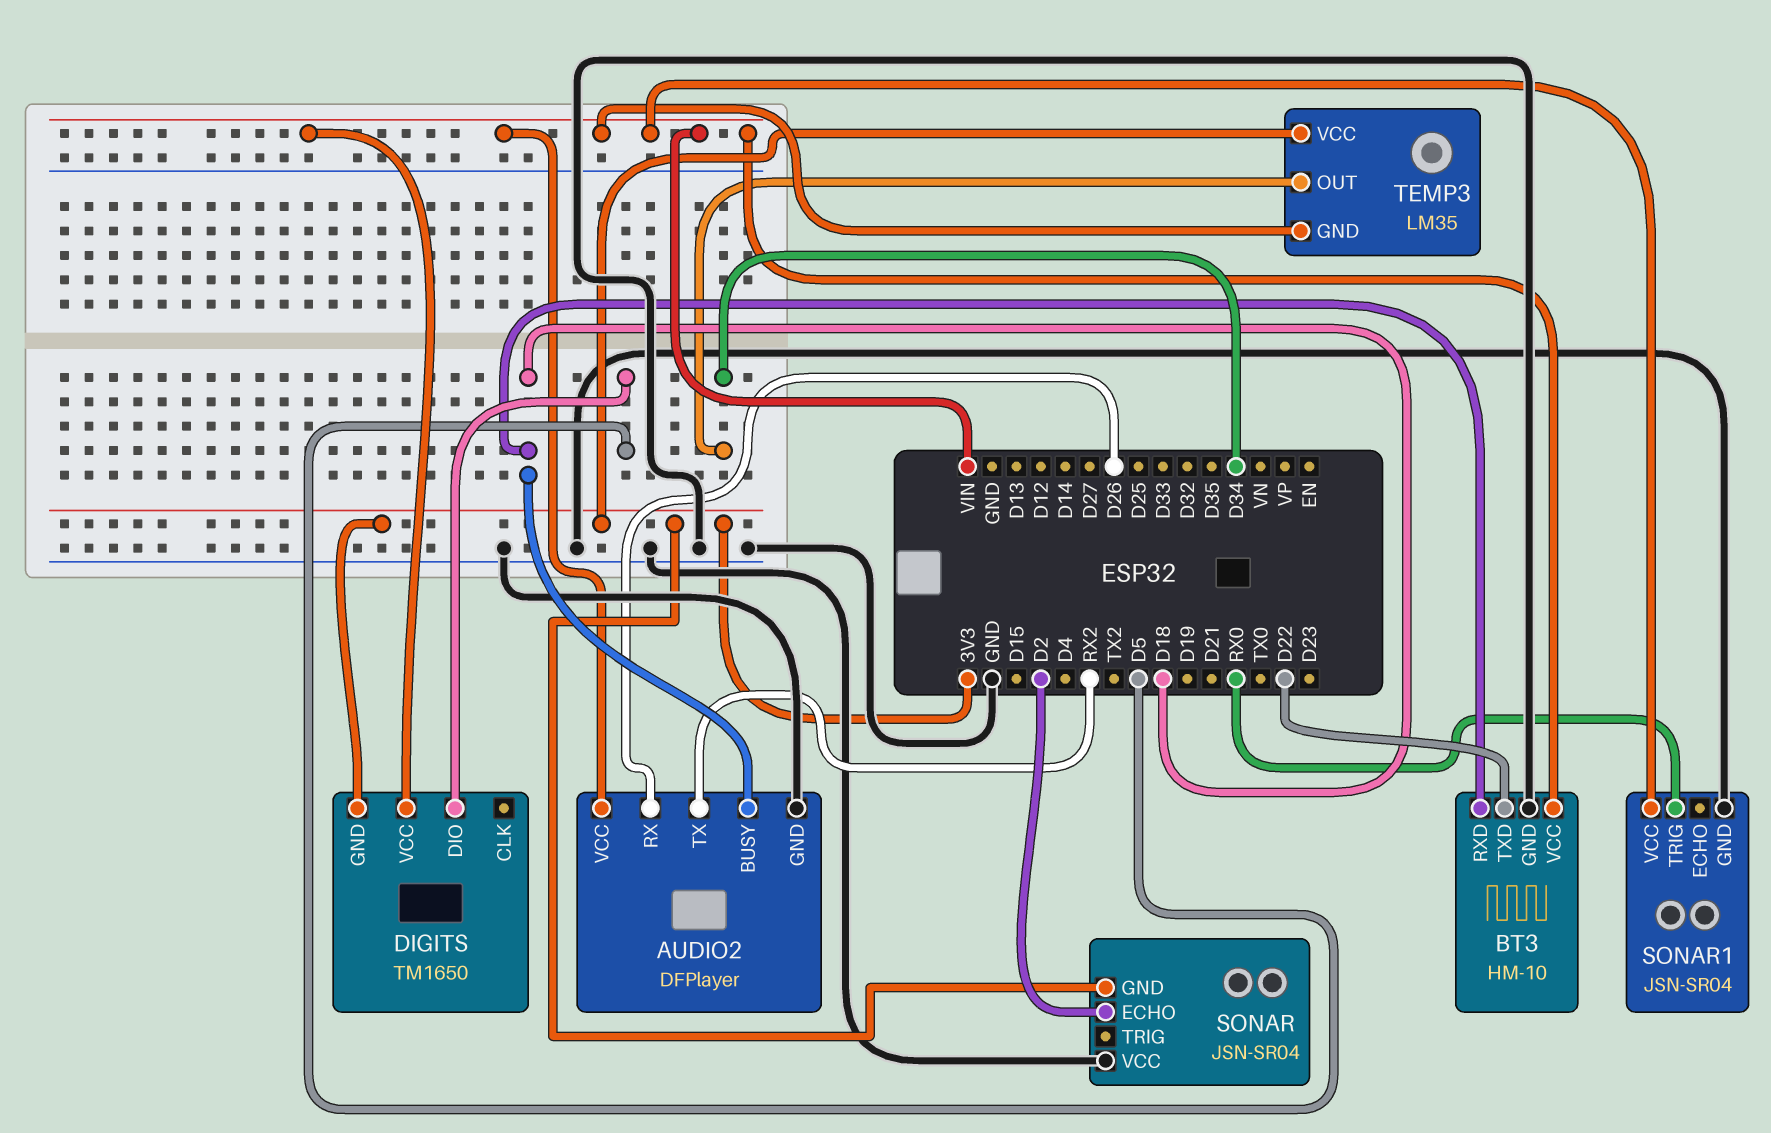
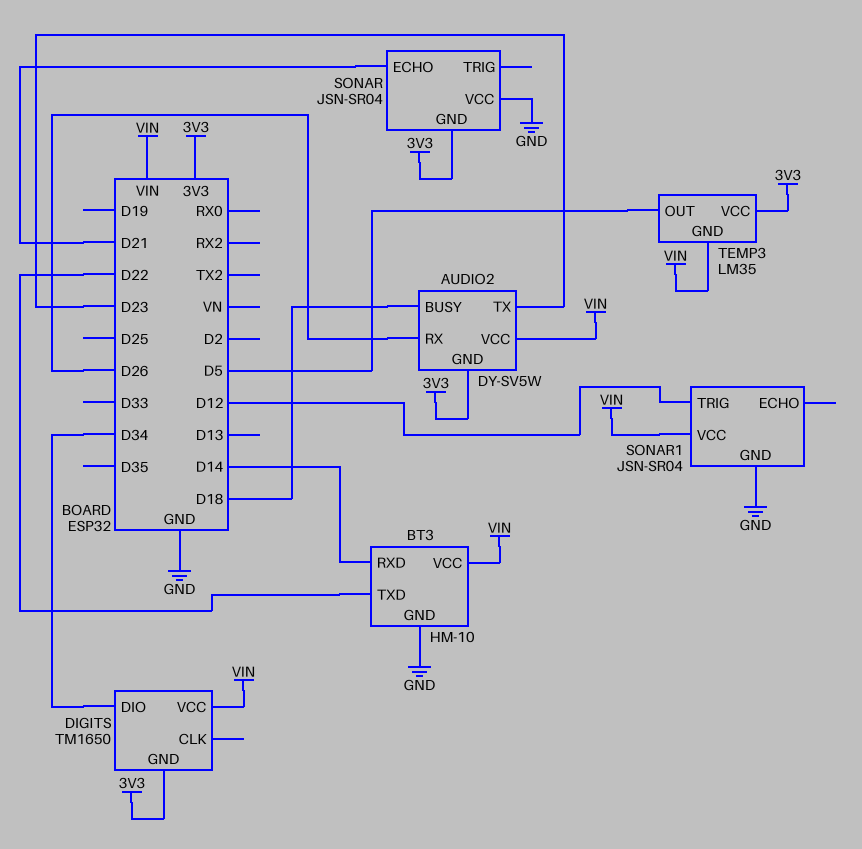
AUDIO2: DFPlayer -> DY-SV5W
AUDIO2 pin GND: GND -> 3V3
AUDIO2 pin TX: RX2 -> D23
BT3 pin RXD: D18 -> D14
DIGITS pin DIO: D5 -> D34
SONAR pin ECHO: D2 -> D21
SONAR1 pin TRIG: RX0 -> D12
TEMP3 pin OUT: D34 -> D5

